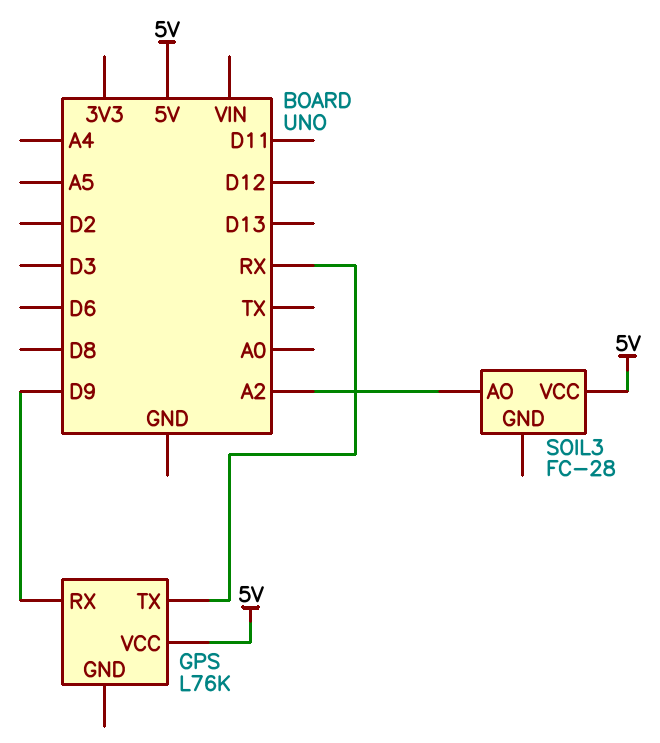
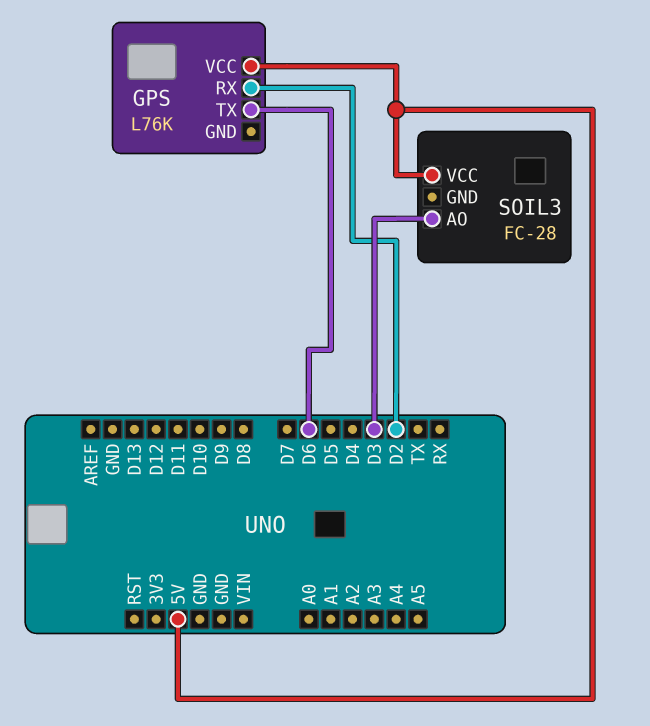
GPS pin RX: D9 -> D2
GPS pin TX: RX -> D6
SOIL3 pin AO: A2 -> D3

